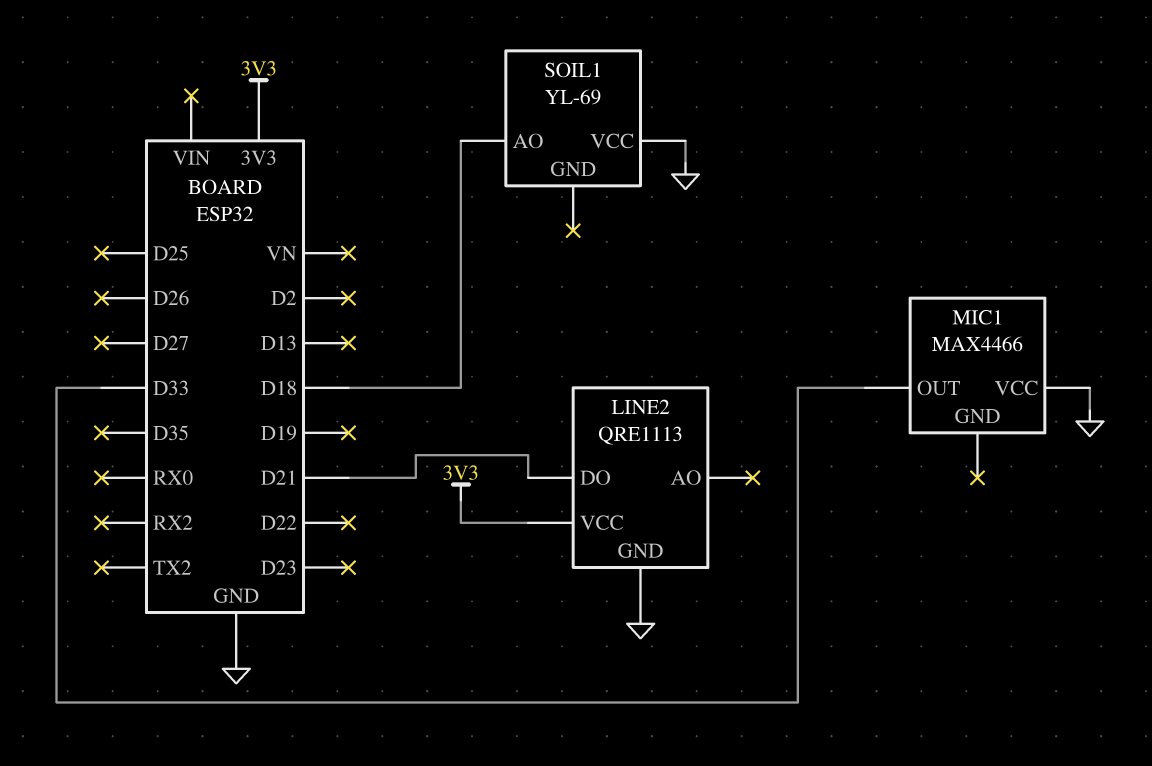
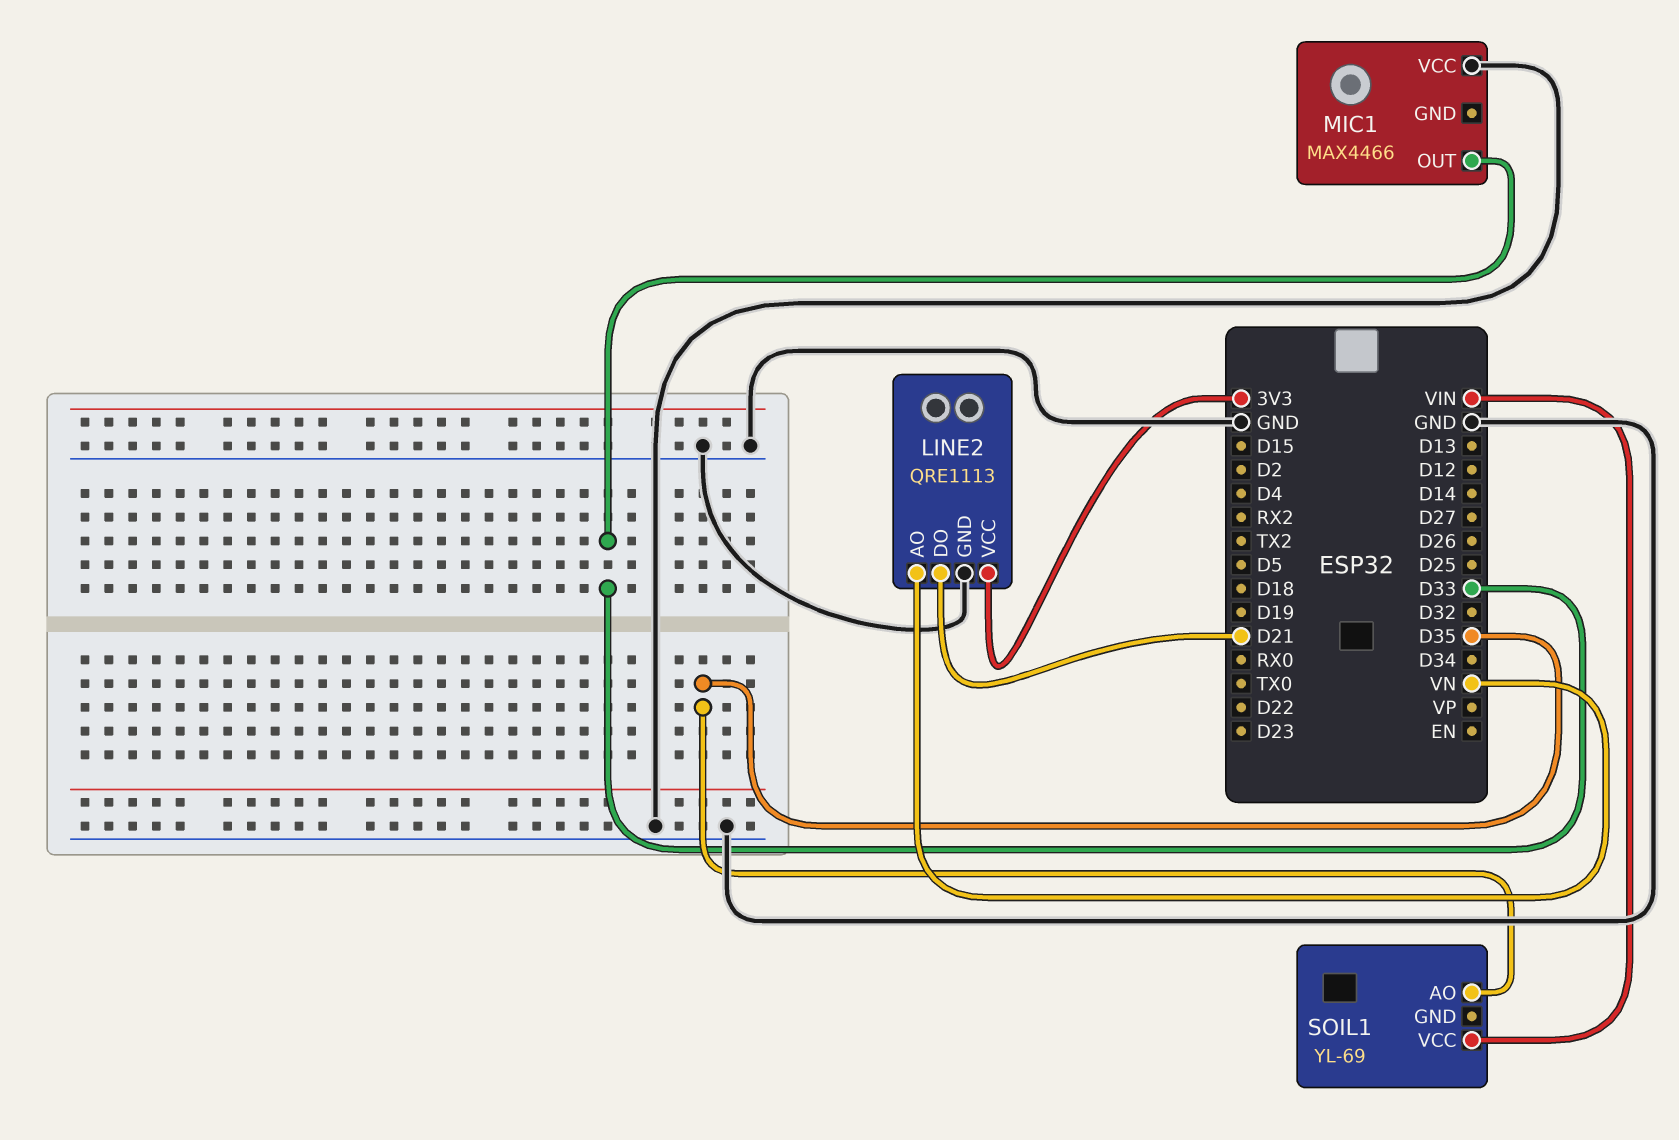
LINE2 pin AO: none -> VN
SOIL1 pin AO: D18 -> D35
SOIL1 pin VCC: GND -> VIN

